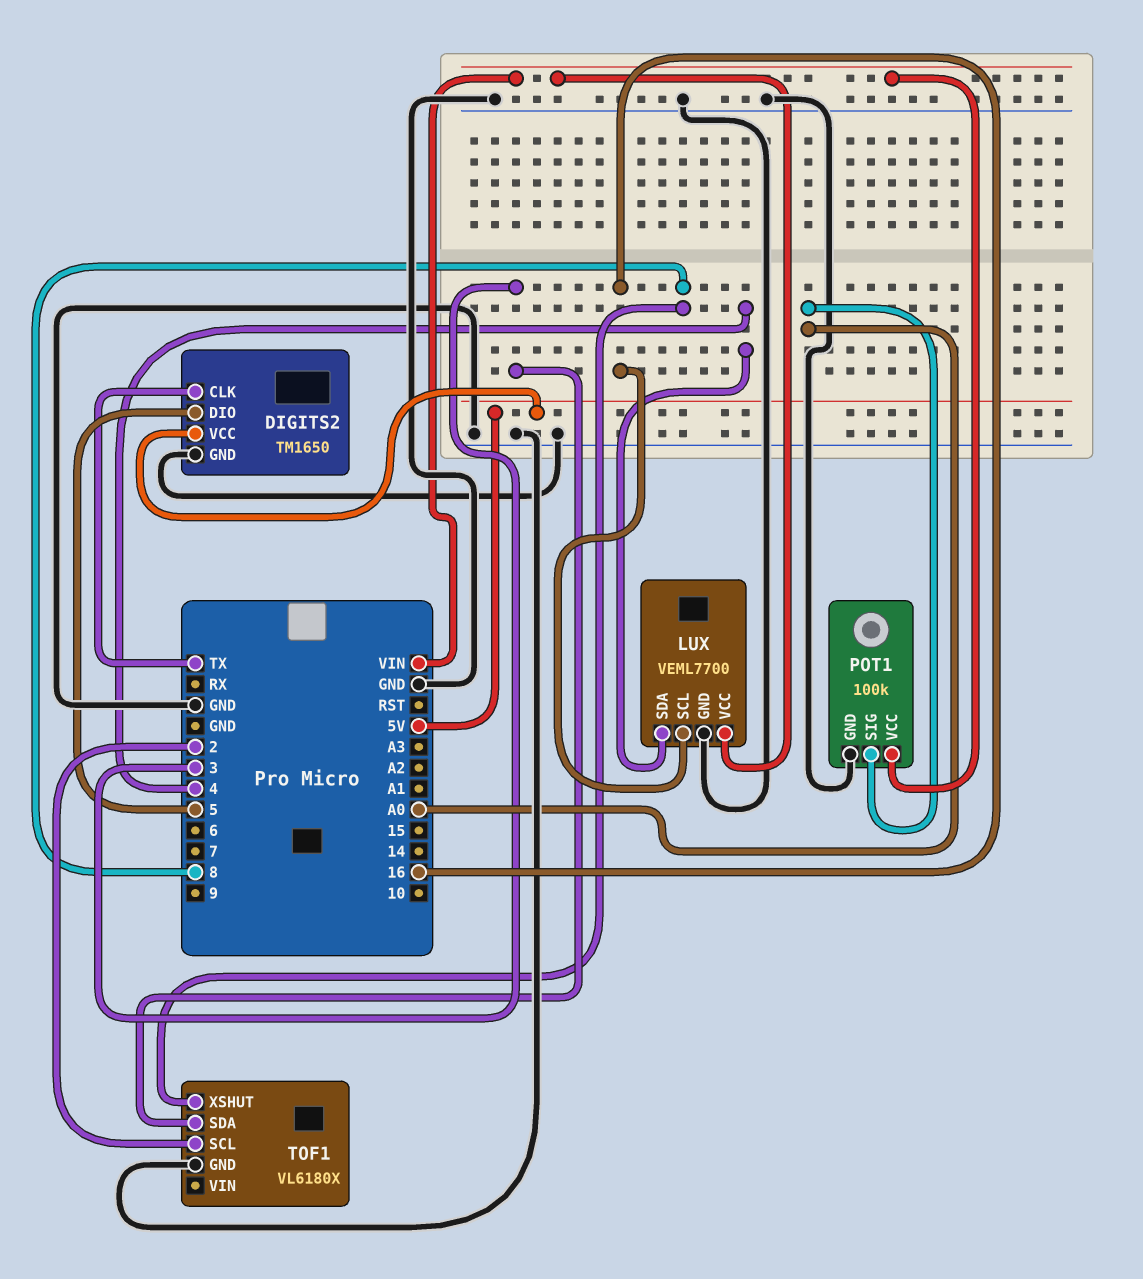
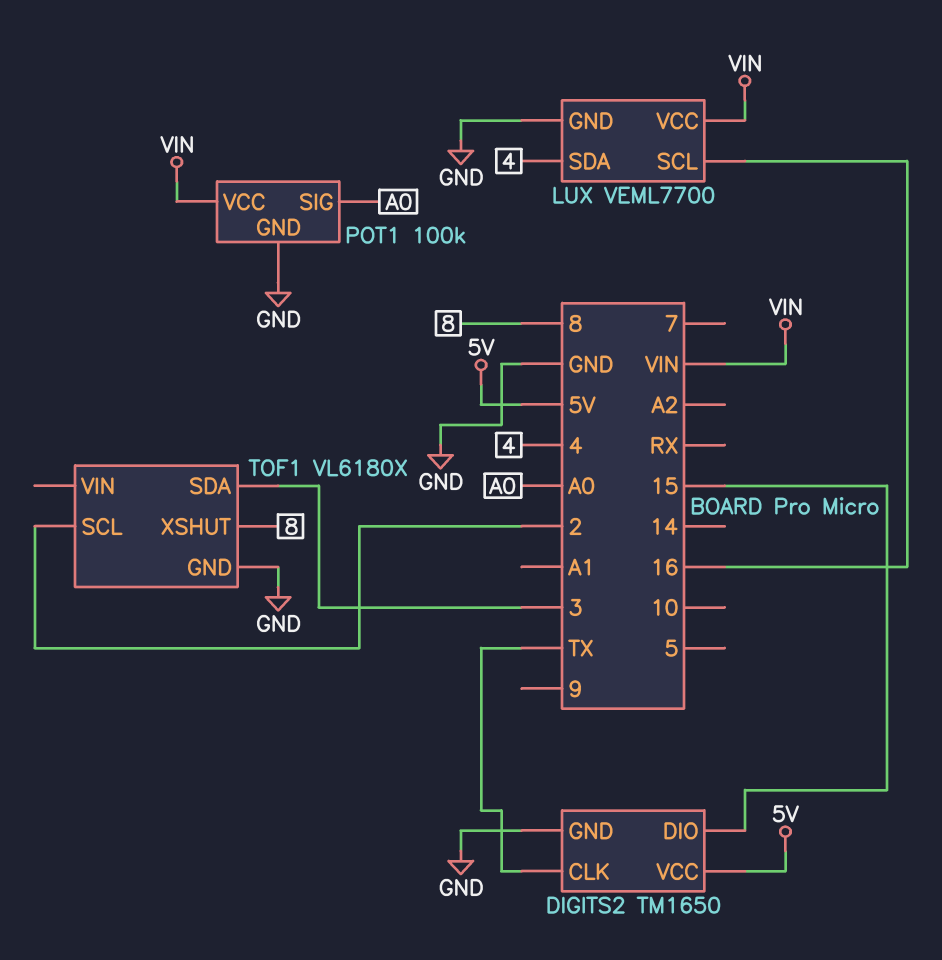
DIGITS2 pin DIO: 5 -> 15

